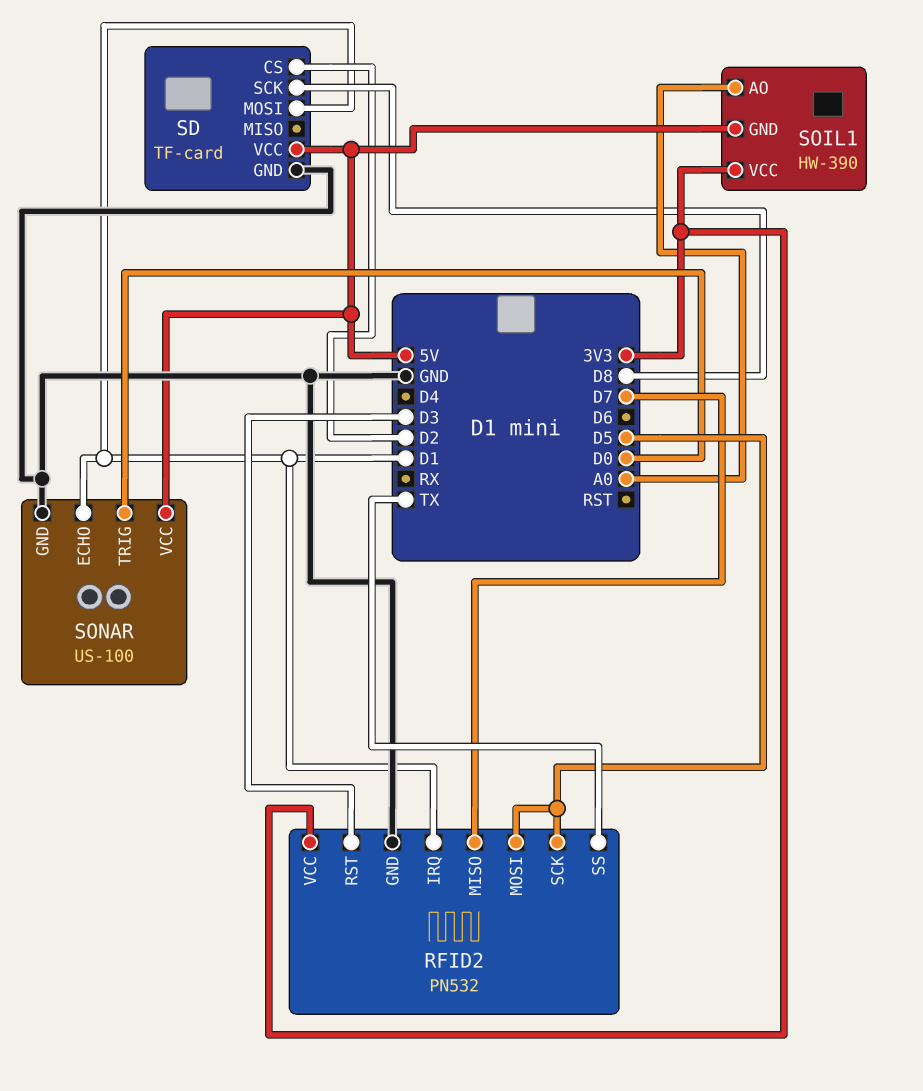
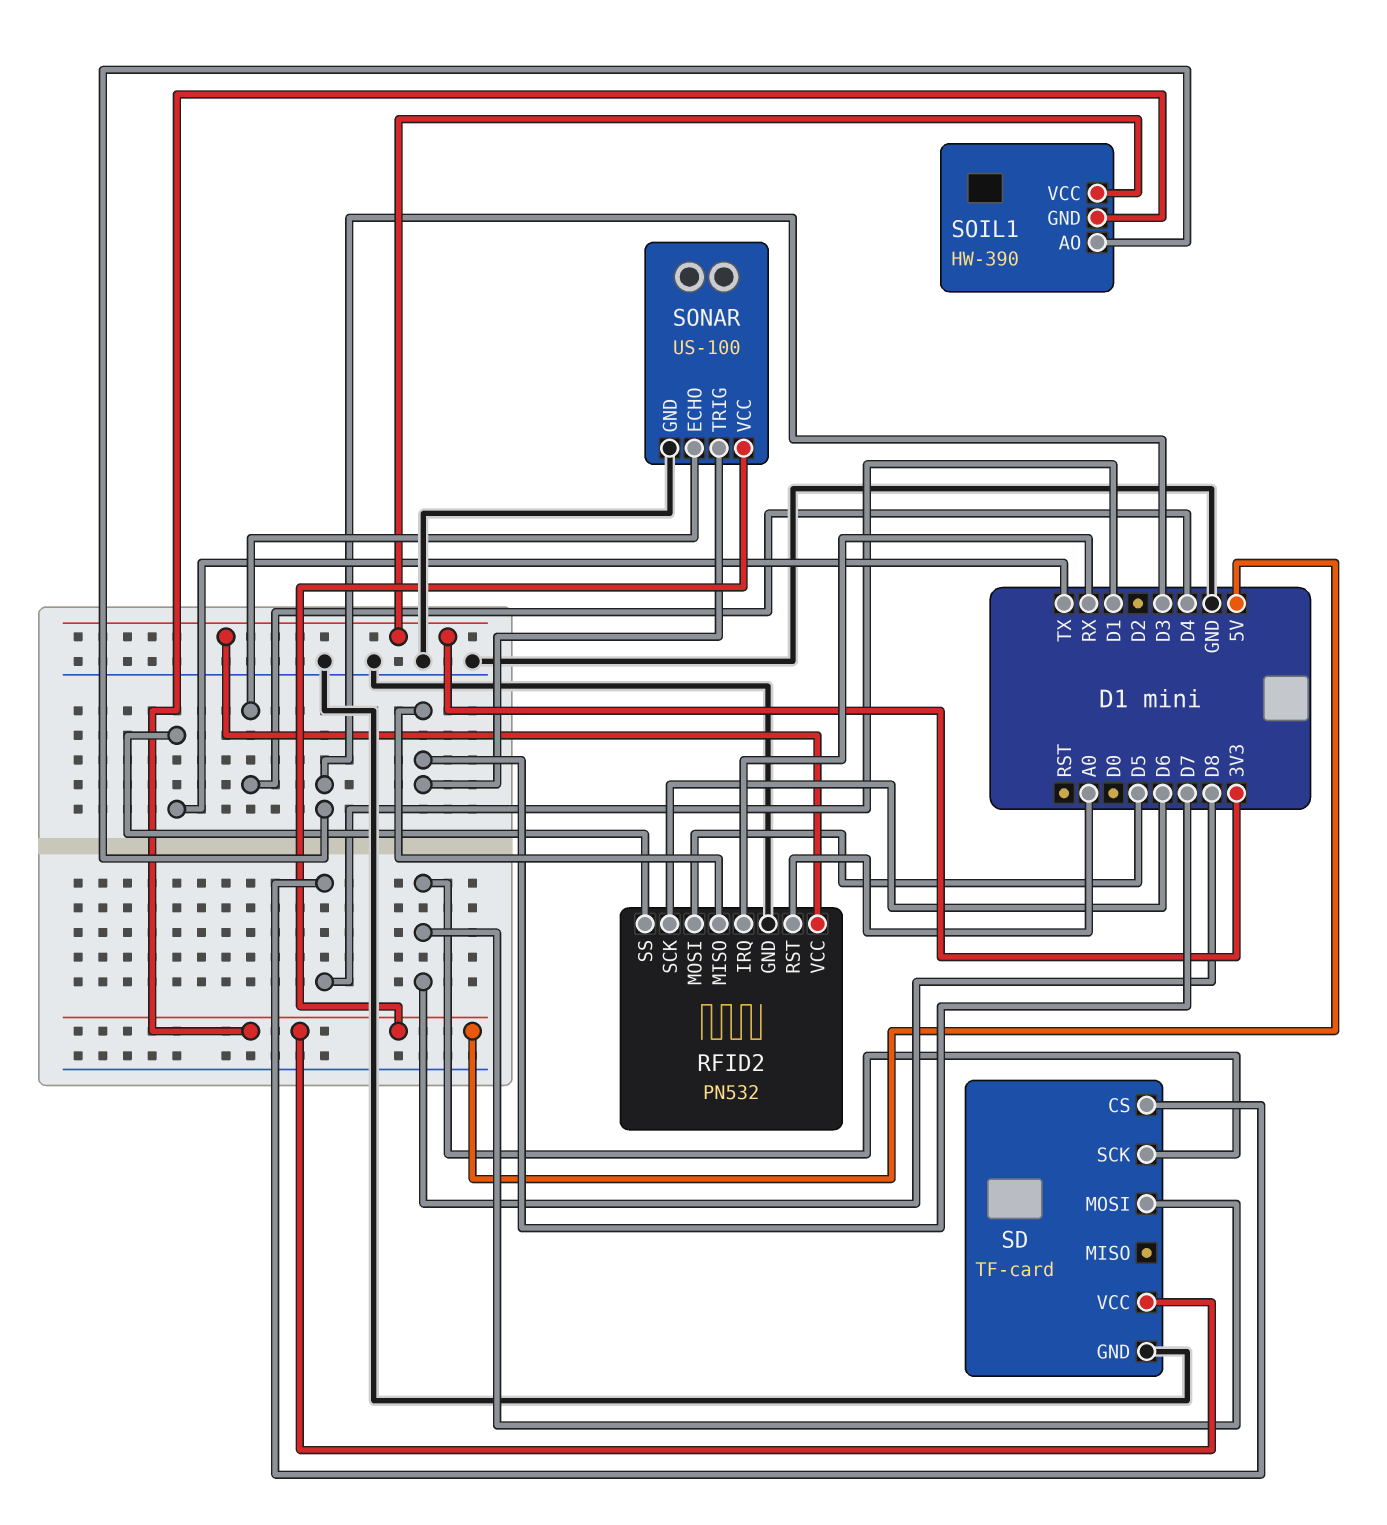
RFID2 pin IRQ: D1 -> RX
RFID2 pin RST: D3 -> A0
RFID2 pin SCK: D5 -> D6
SD pin CS: D2 -> D1
SD pin MOSI: D1 -> D8
SOIL1 pin AO: A0 -> D3
SONAR pin ECHO: D1 -> D4
SONAR pin TRIG: D0 -> D7

